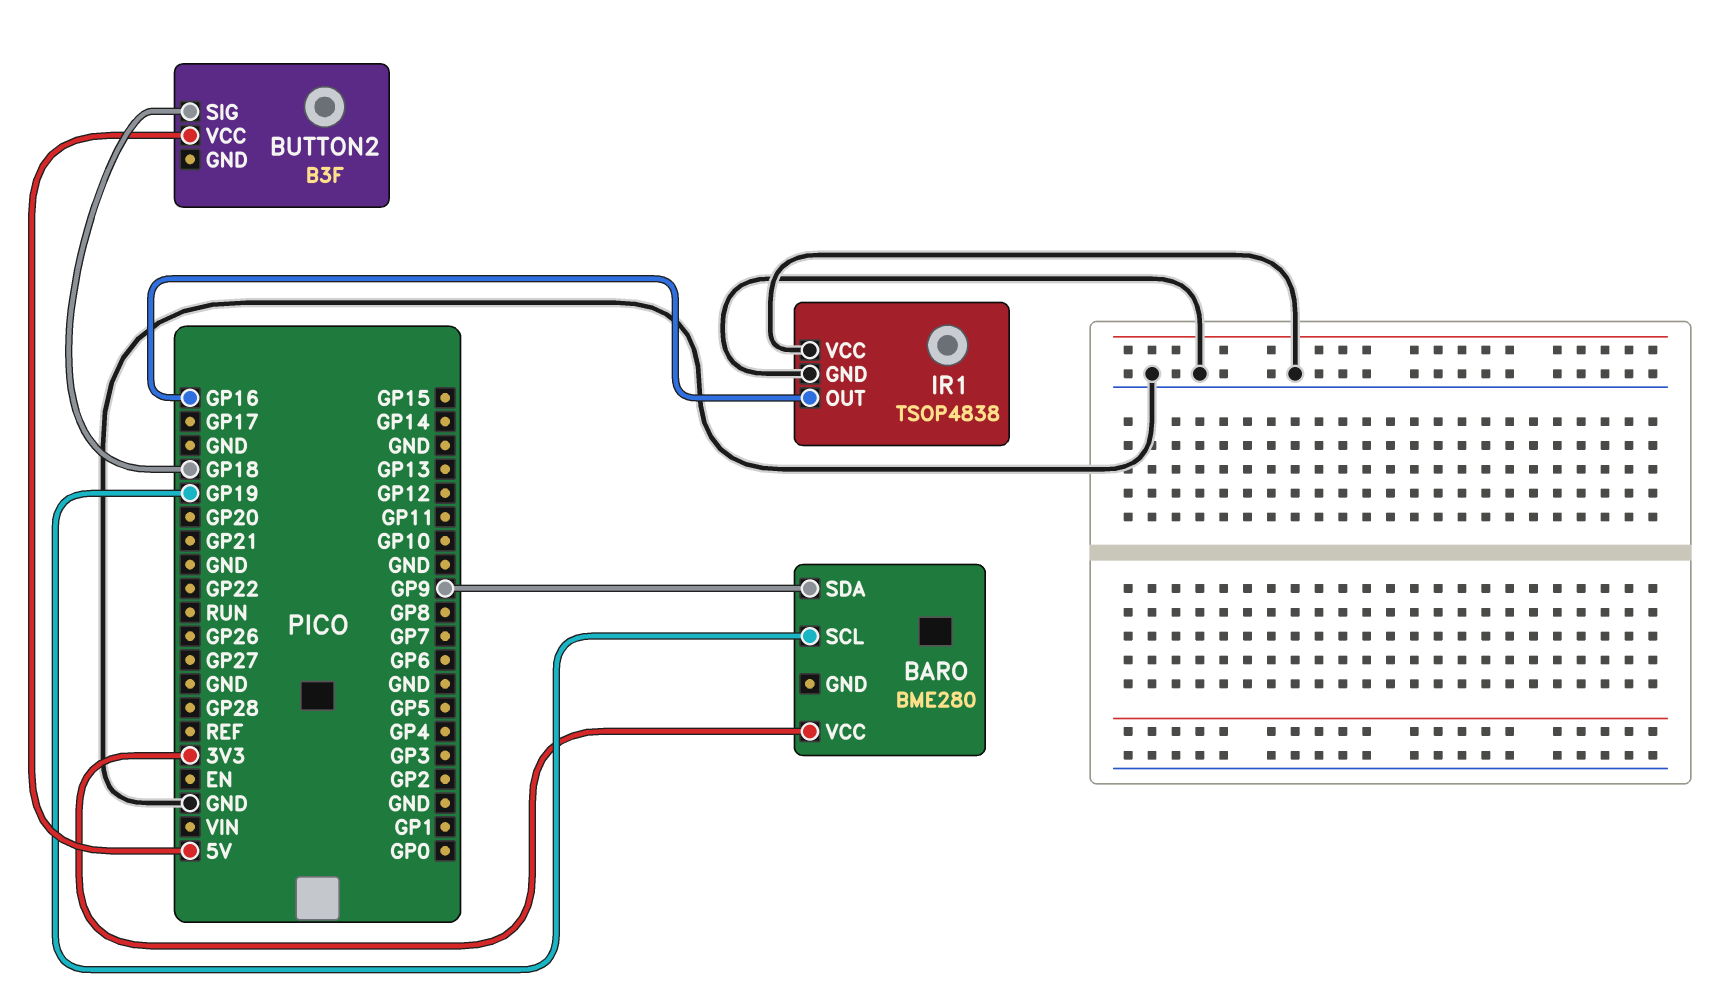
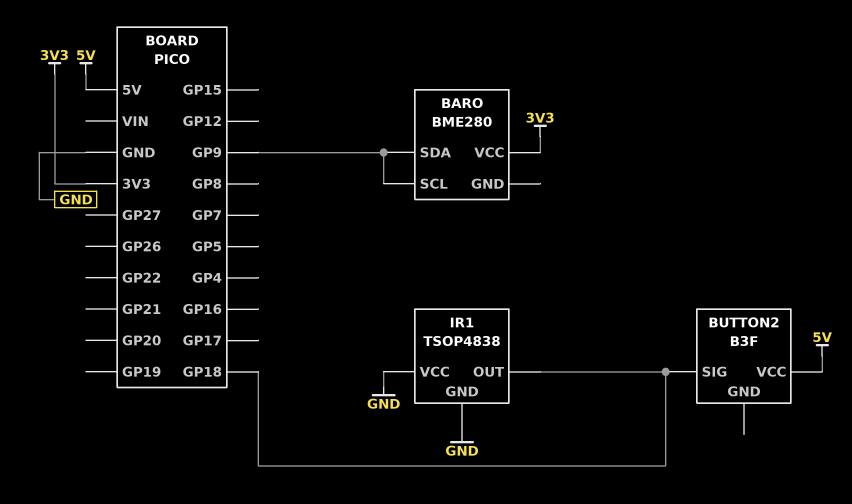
BARO pin SCL: GP19 -> GP9
IR1 pin OUT: GP16 -> GP18

